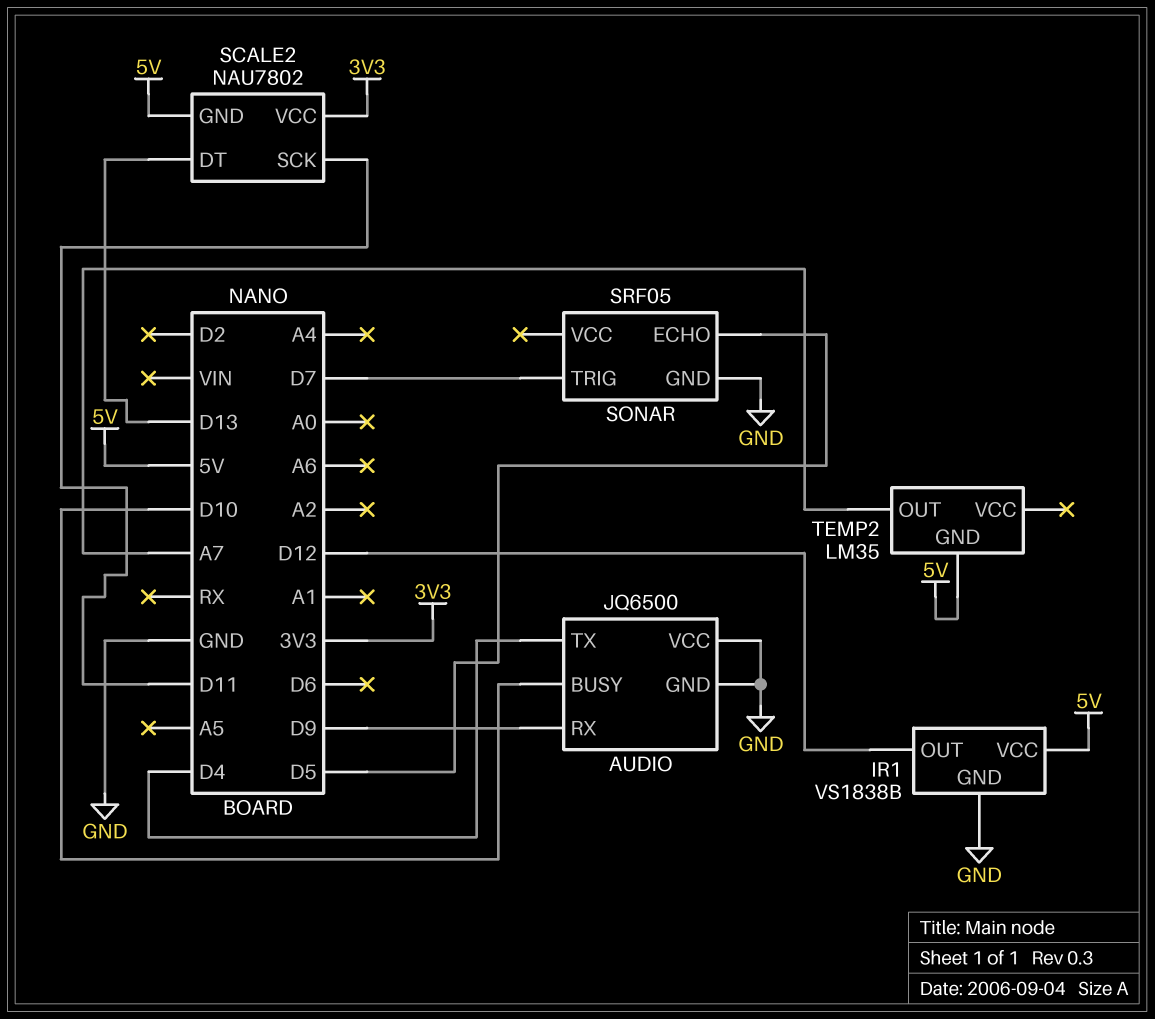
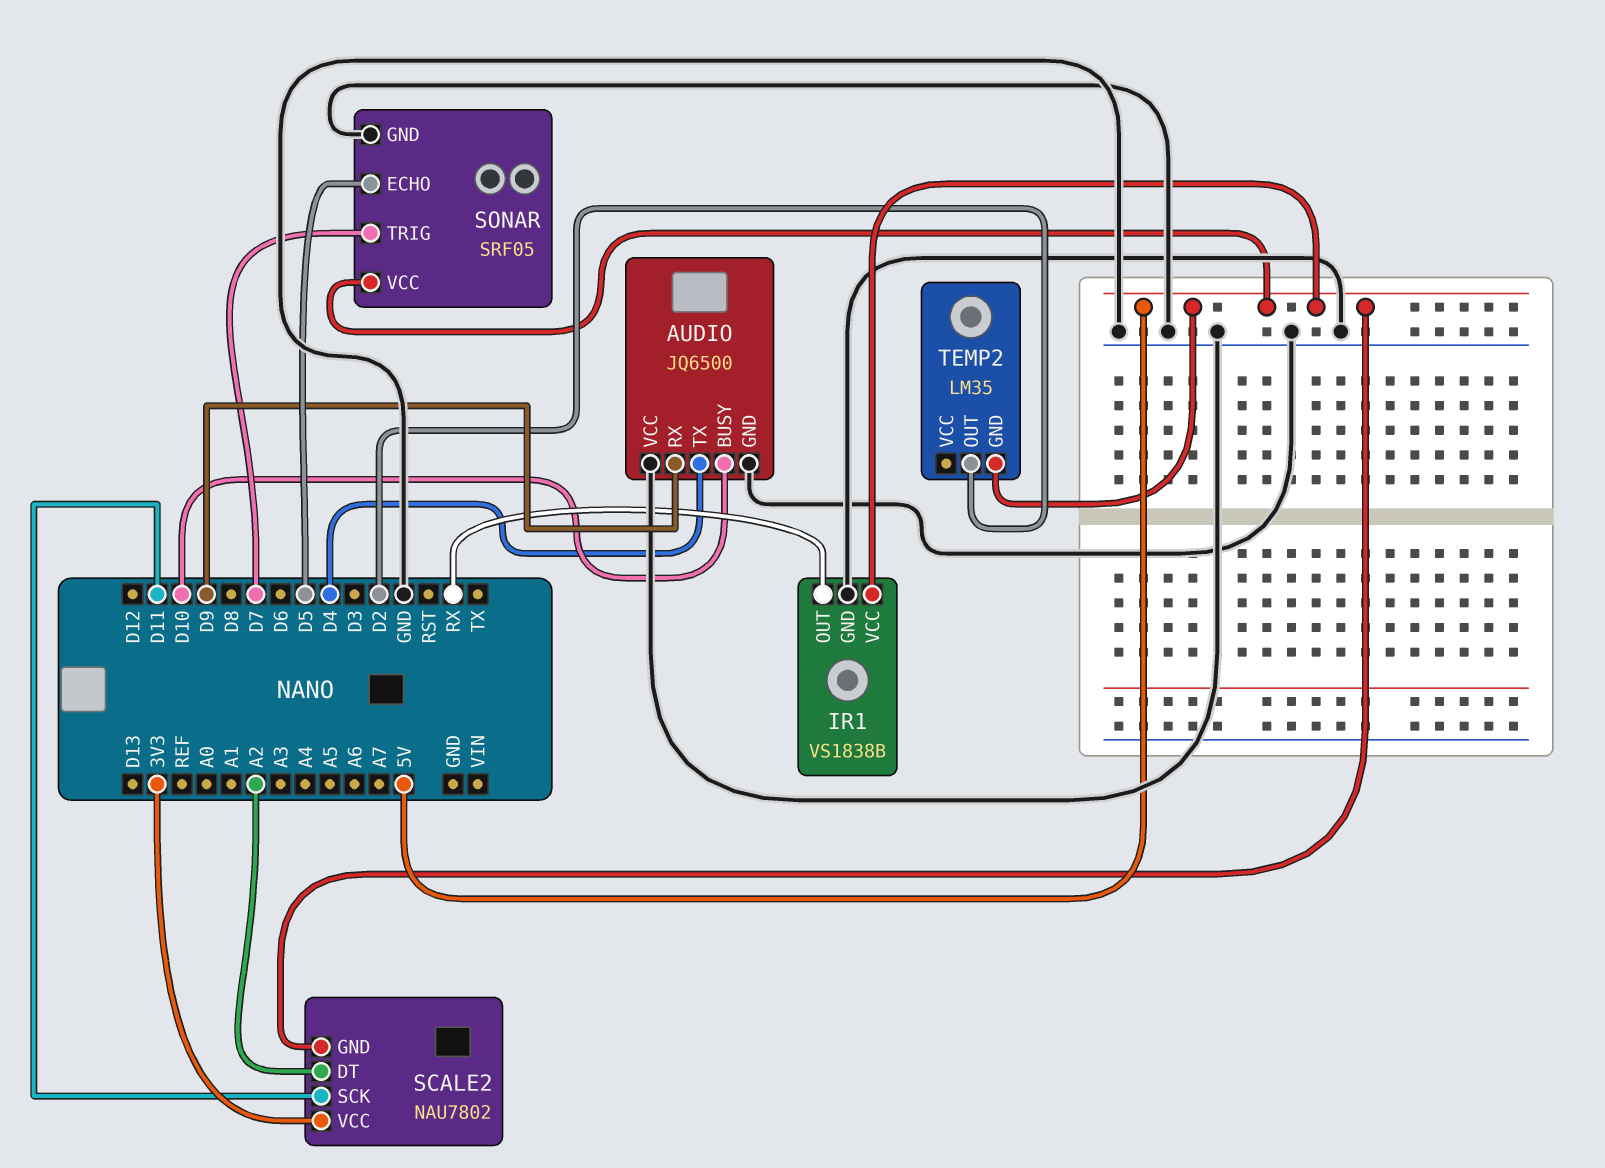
IR1 pin OUT: D12 -> RX
SCALE2 pin DT: D13 -> A2
SONAR pin VCC: none -> 5V
TEMP2 pin OUT: A7 -> D2

